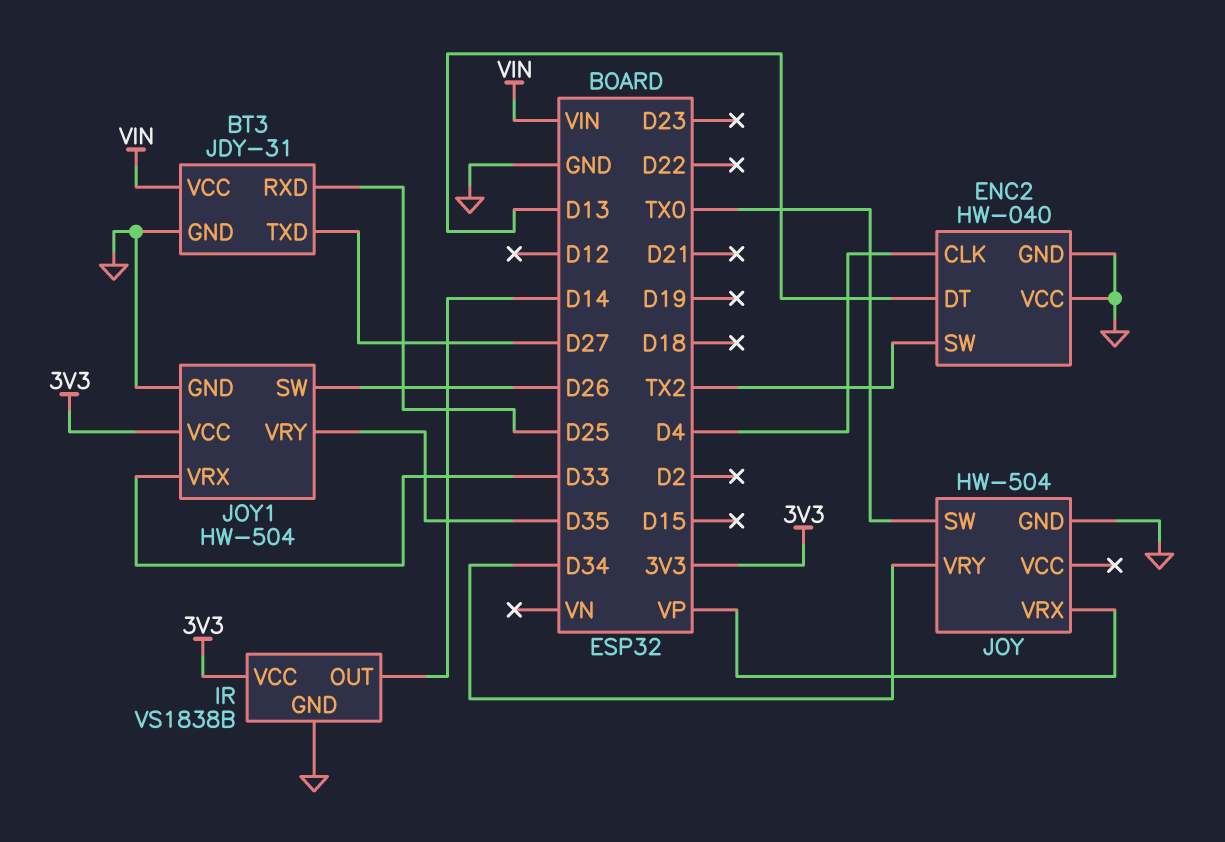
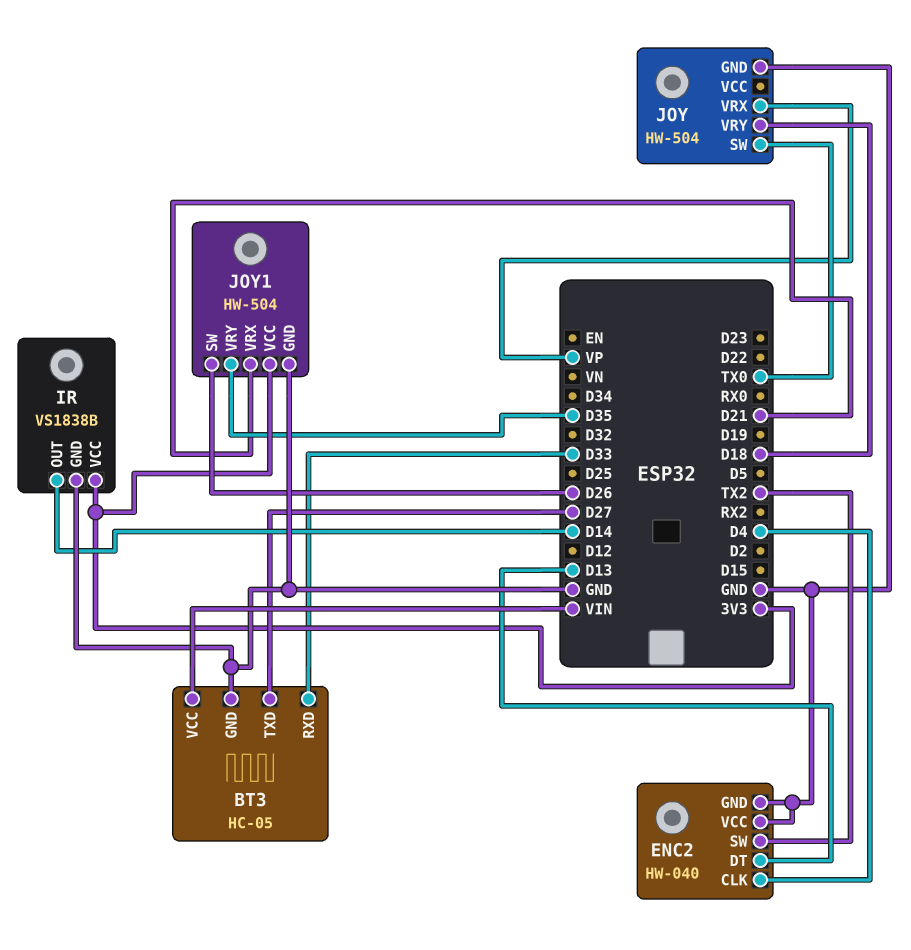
BT3: JDY-31 -> HC-05
BT3 pin RXD: D25 -> D33
JOY pin VRY: D34 -> D18
JOY1 pin VRX: D33 -> D21

